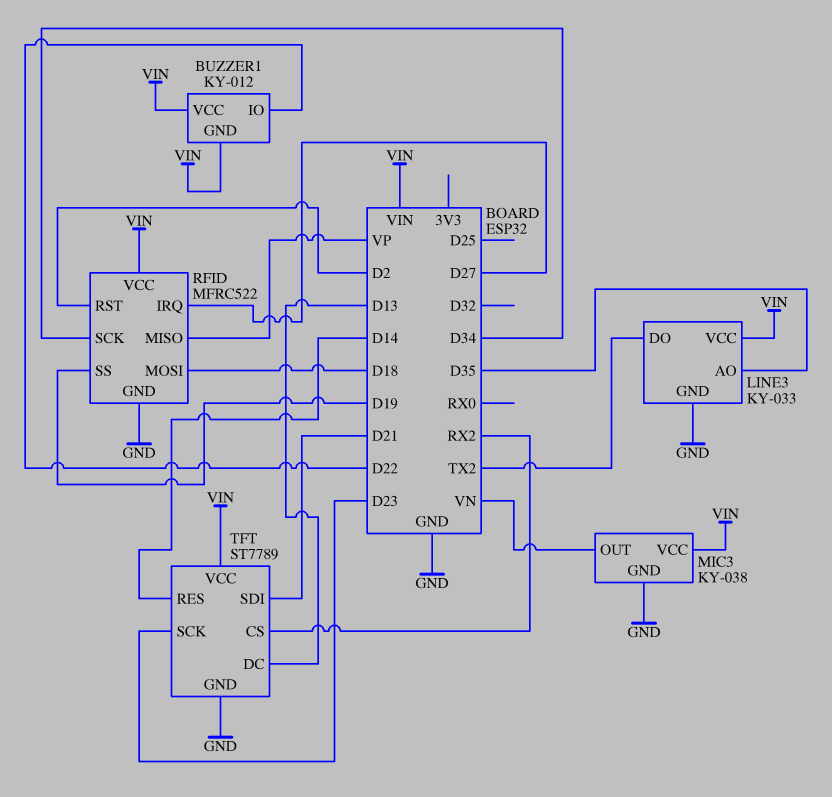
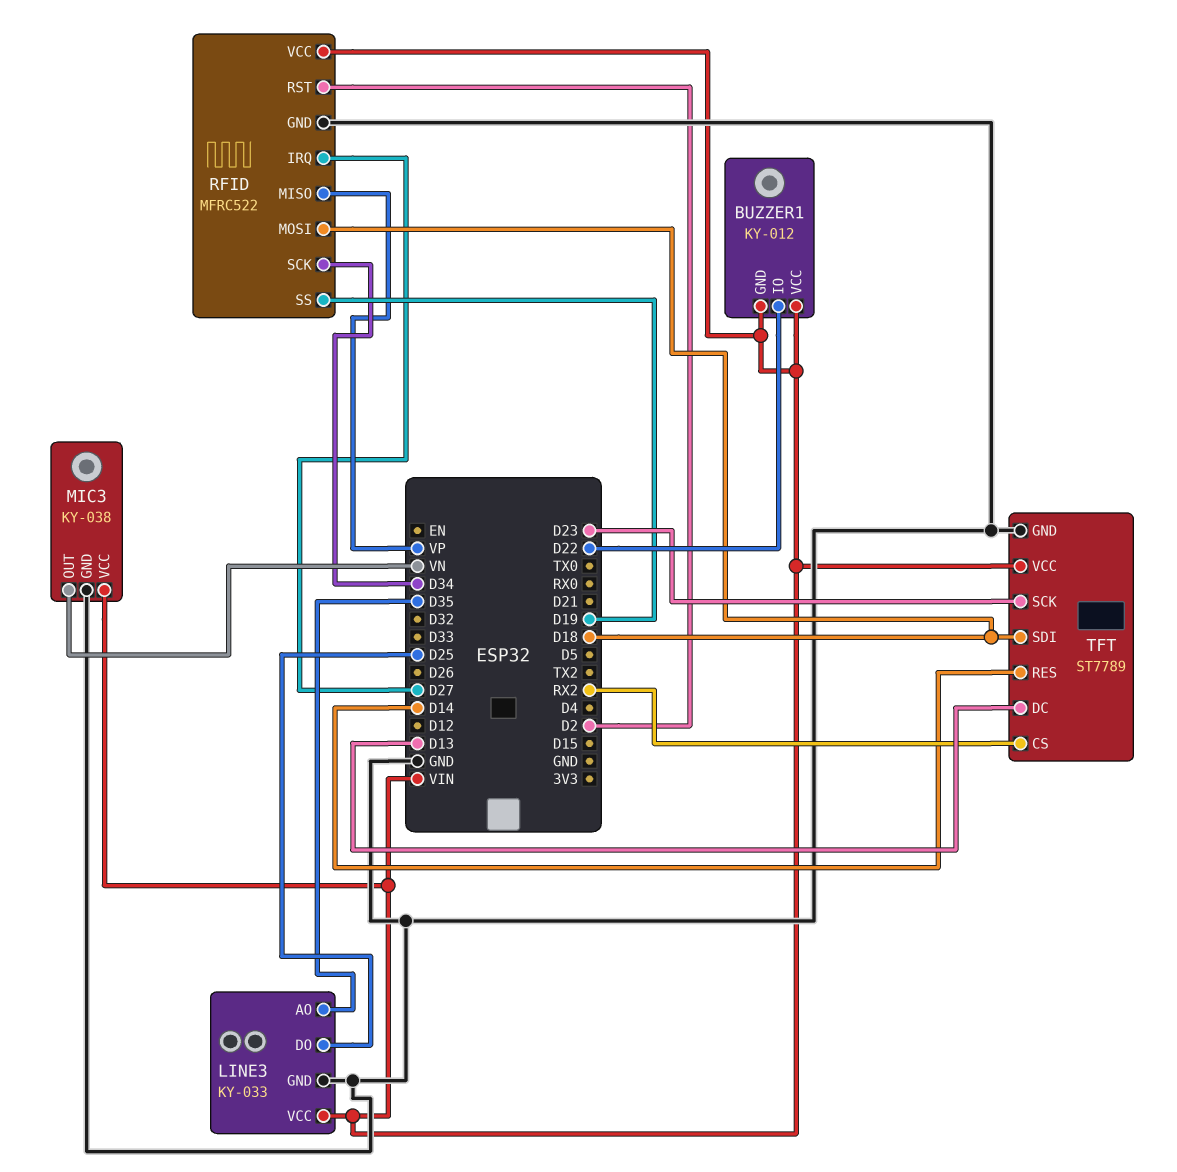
LINE3 pin DO: TX2 -> D25
TFT pin SDI: D21 -> D18

